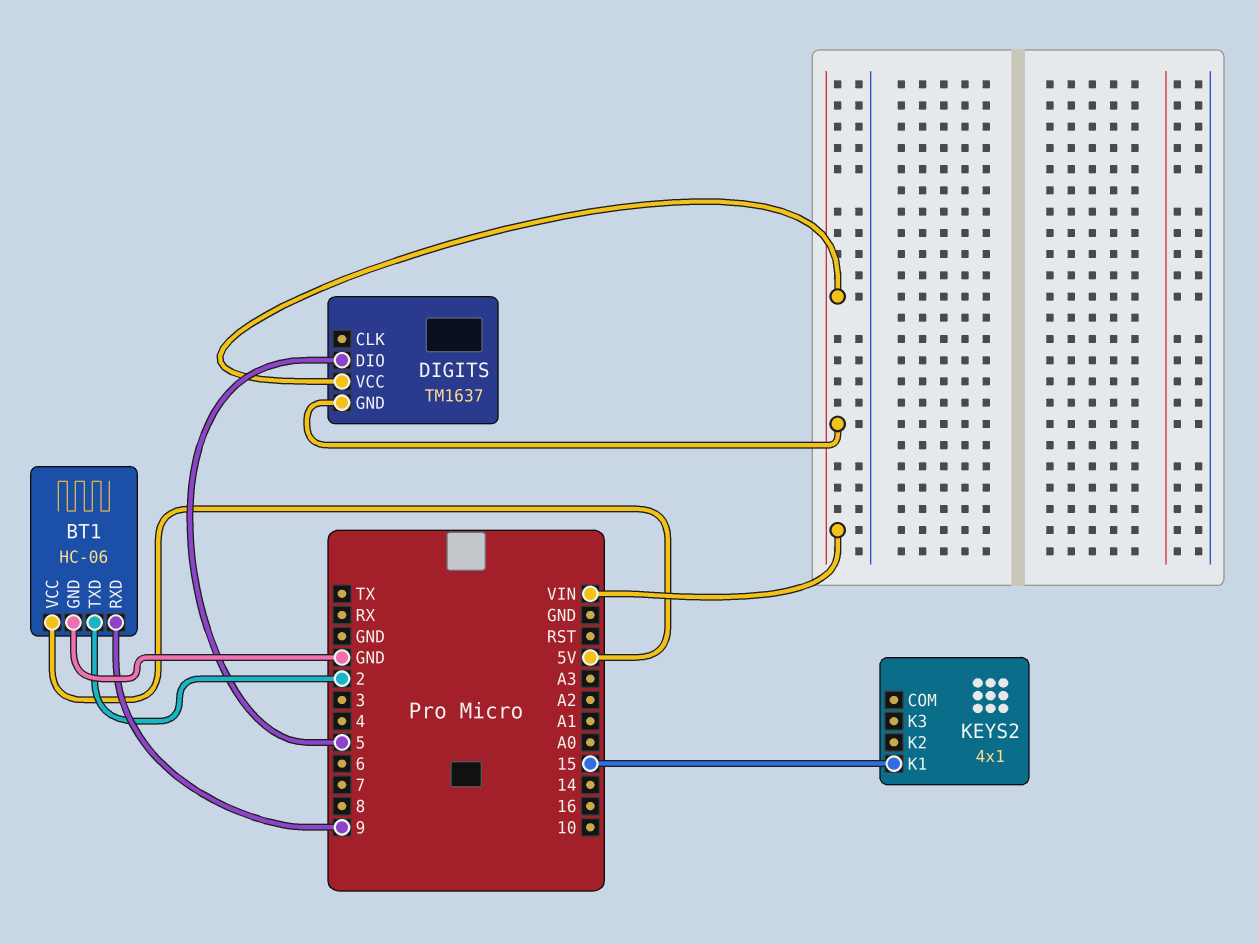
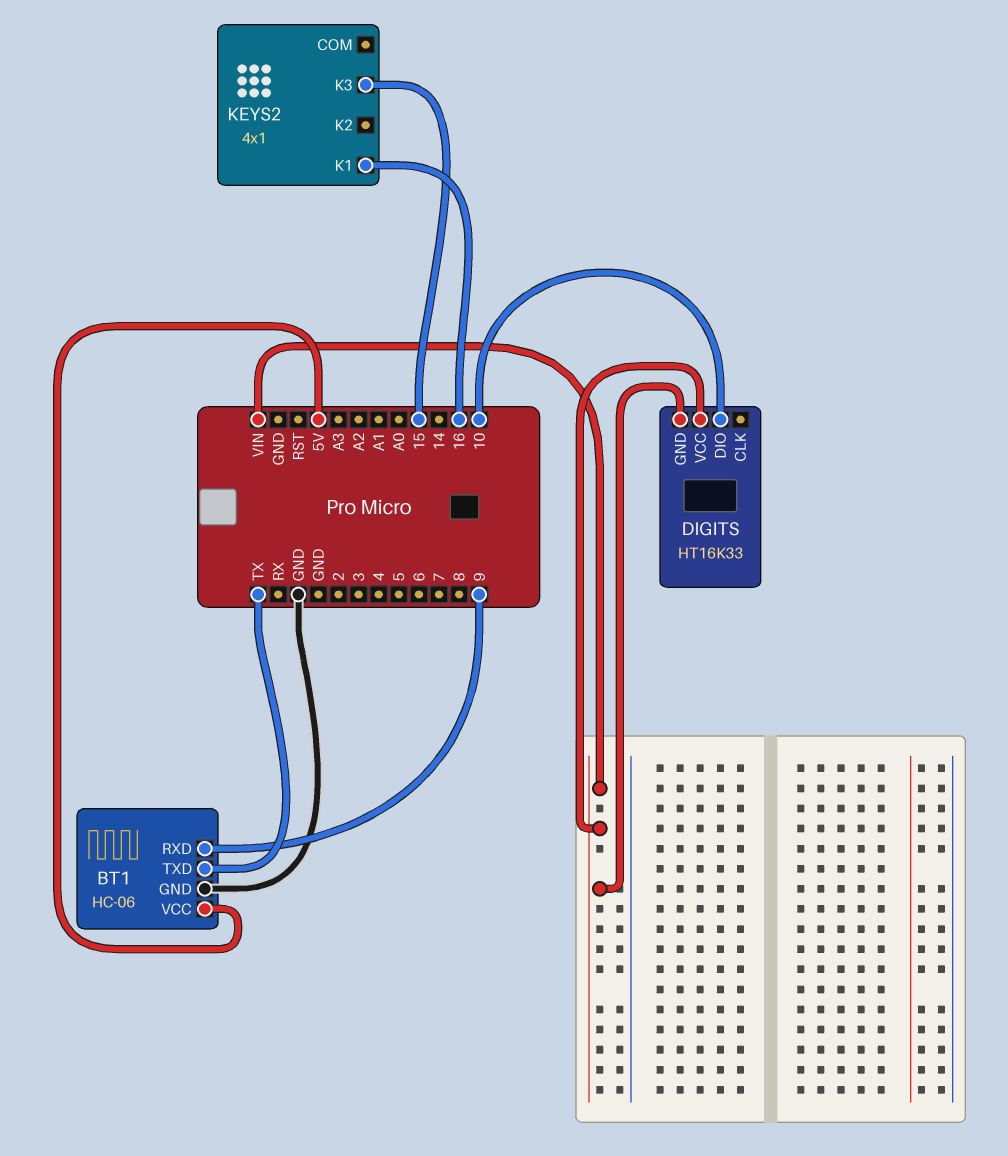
BT1 pin TXD: 2 -> TX
DIGITS: TM1637 -> HT16K33
DIGITS pin DIO: 5 -> 10
KEYS2 pin K1: 15 -> 16
KEYS2 pin K3: none -> 15

